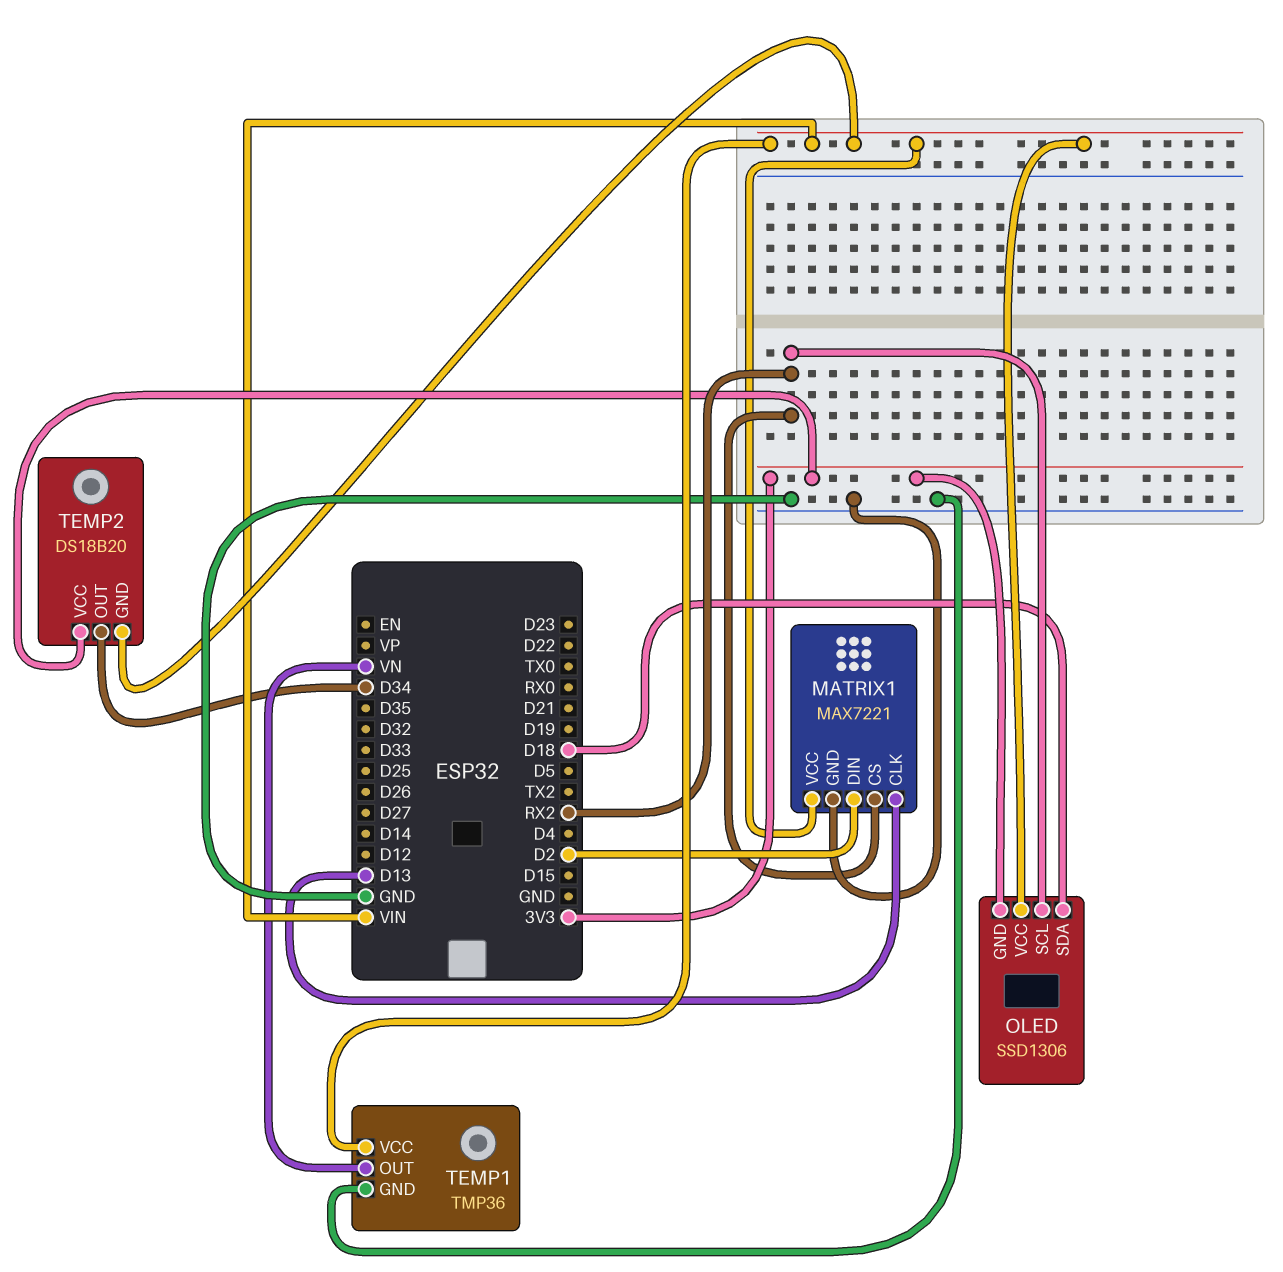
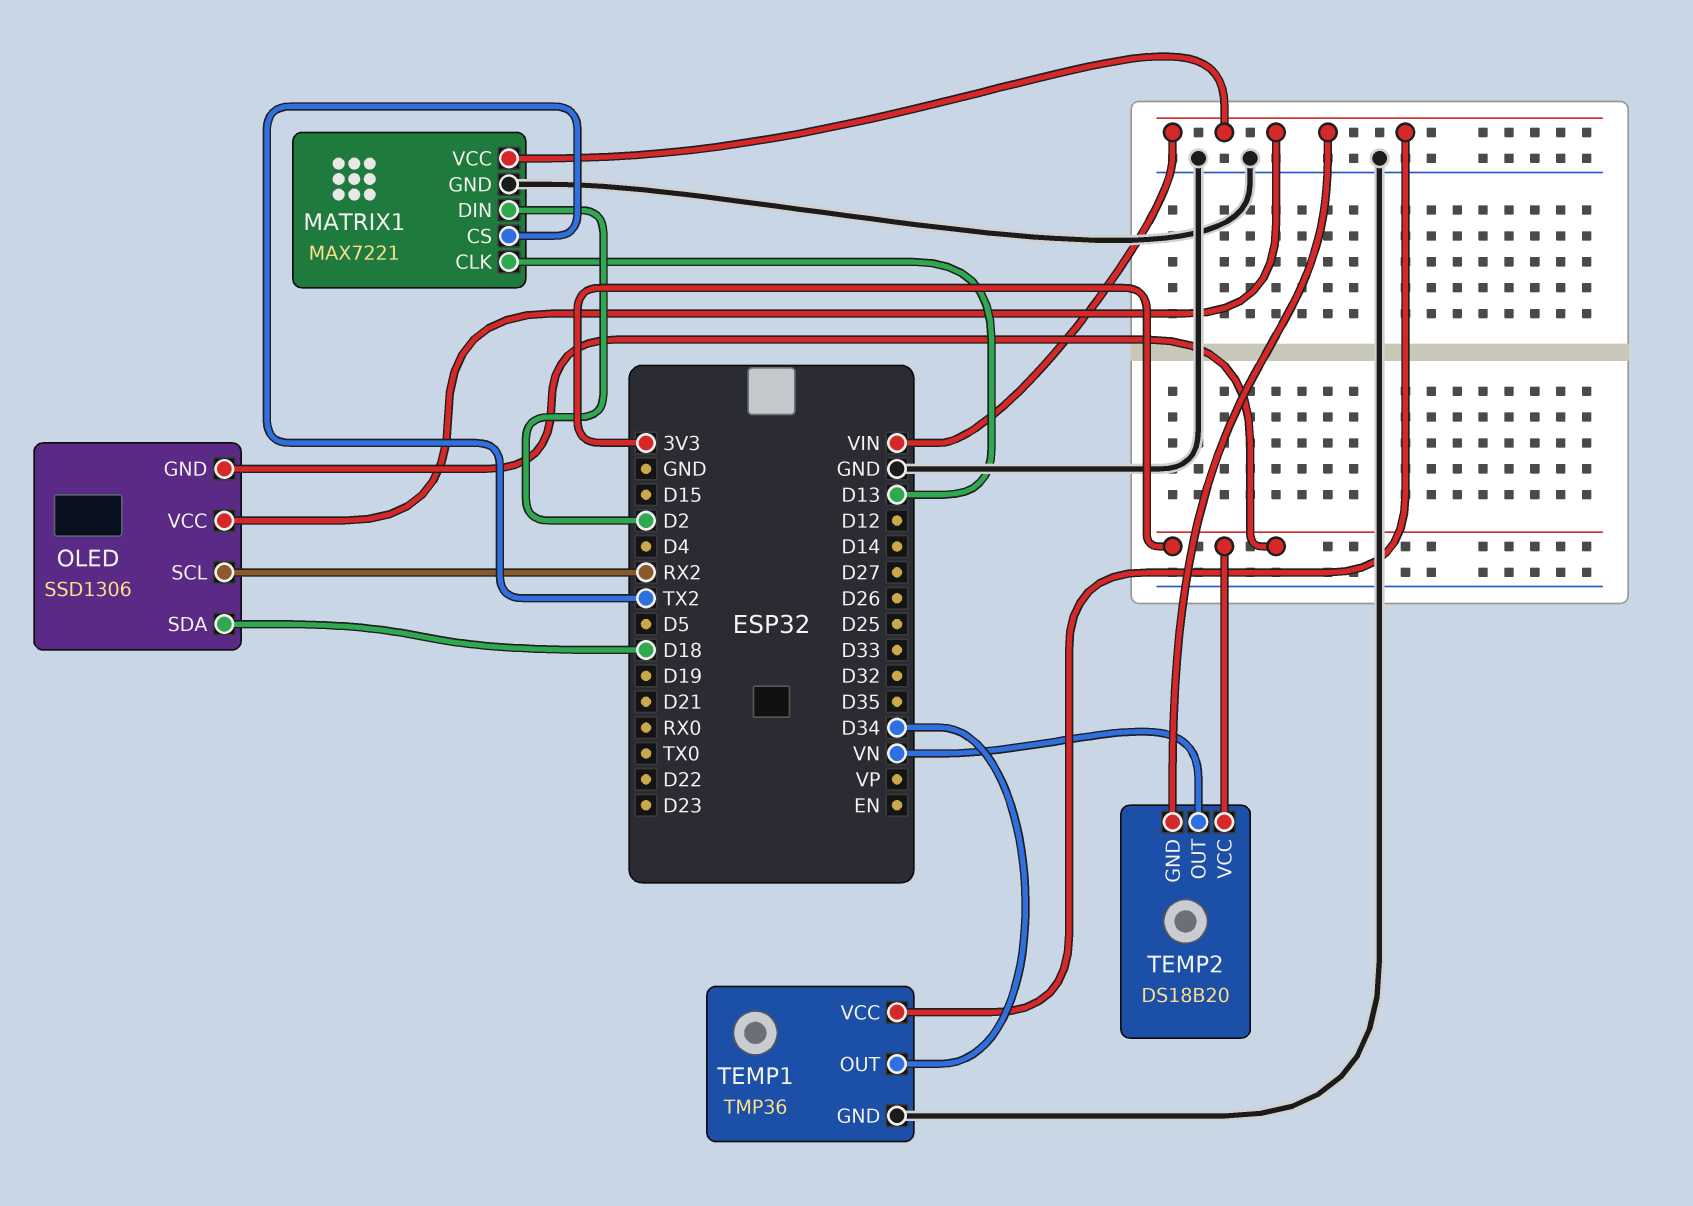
MATRIX1 pin CS: RX2 -> TX2
TEMP1 pin OUT: VN -> D34
TEMP2 pin OUT: D34 -> VN

